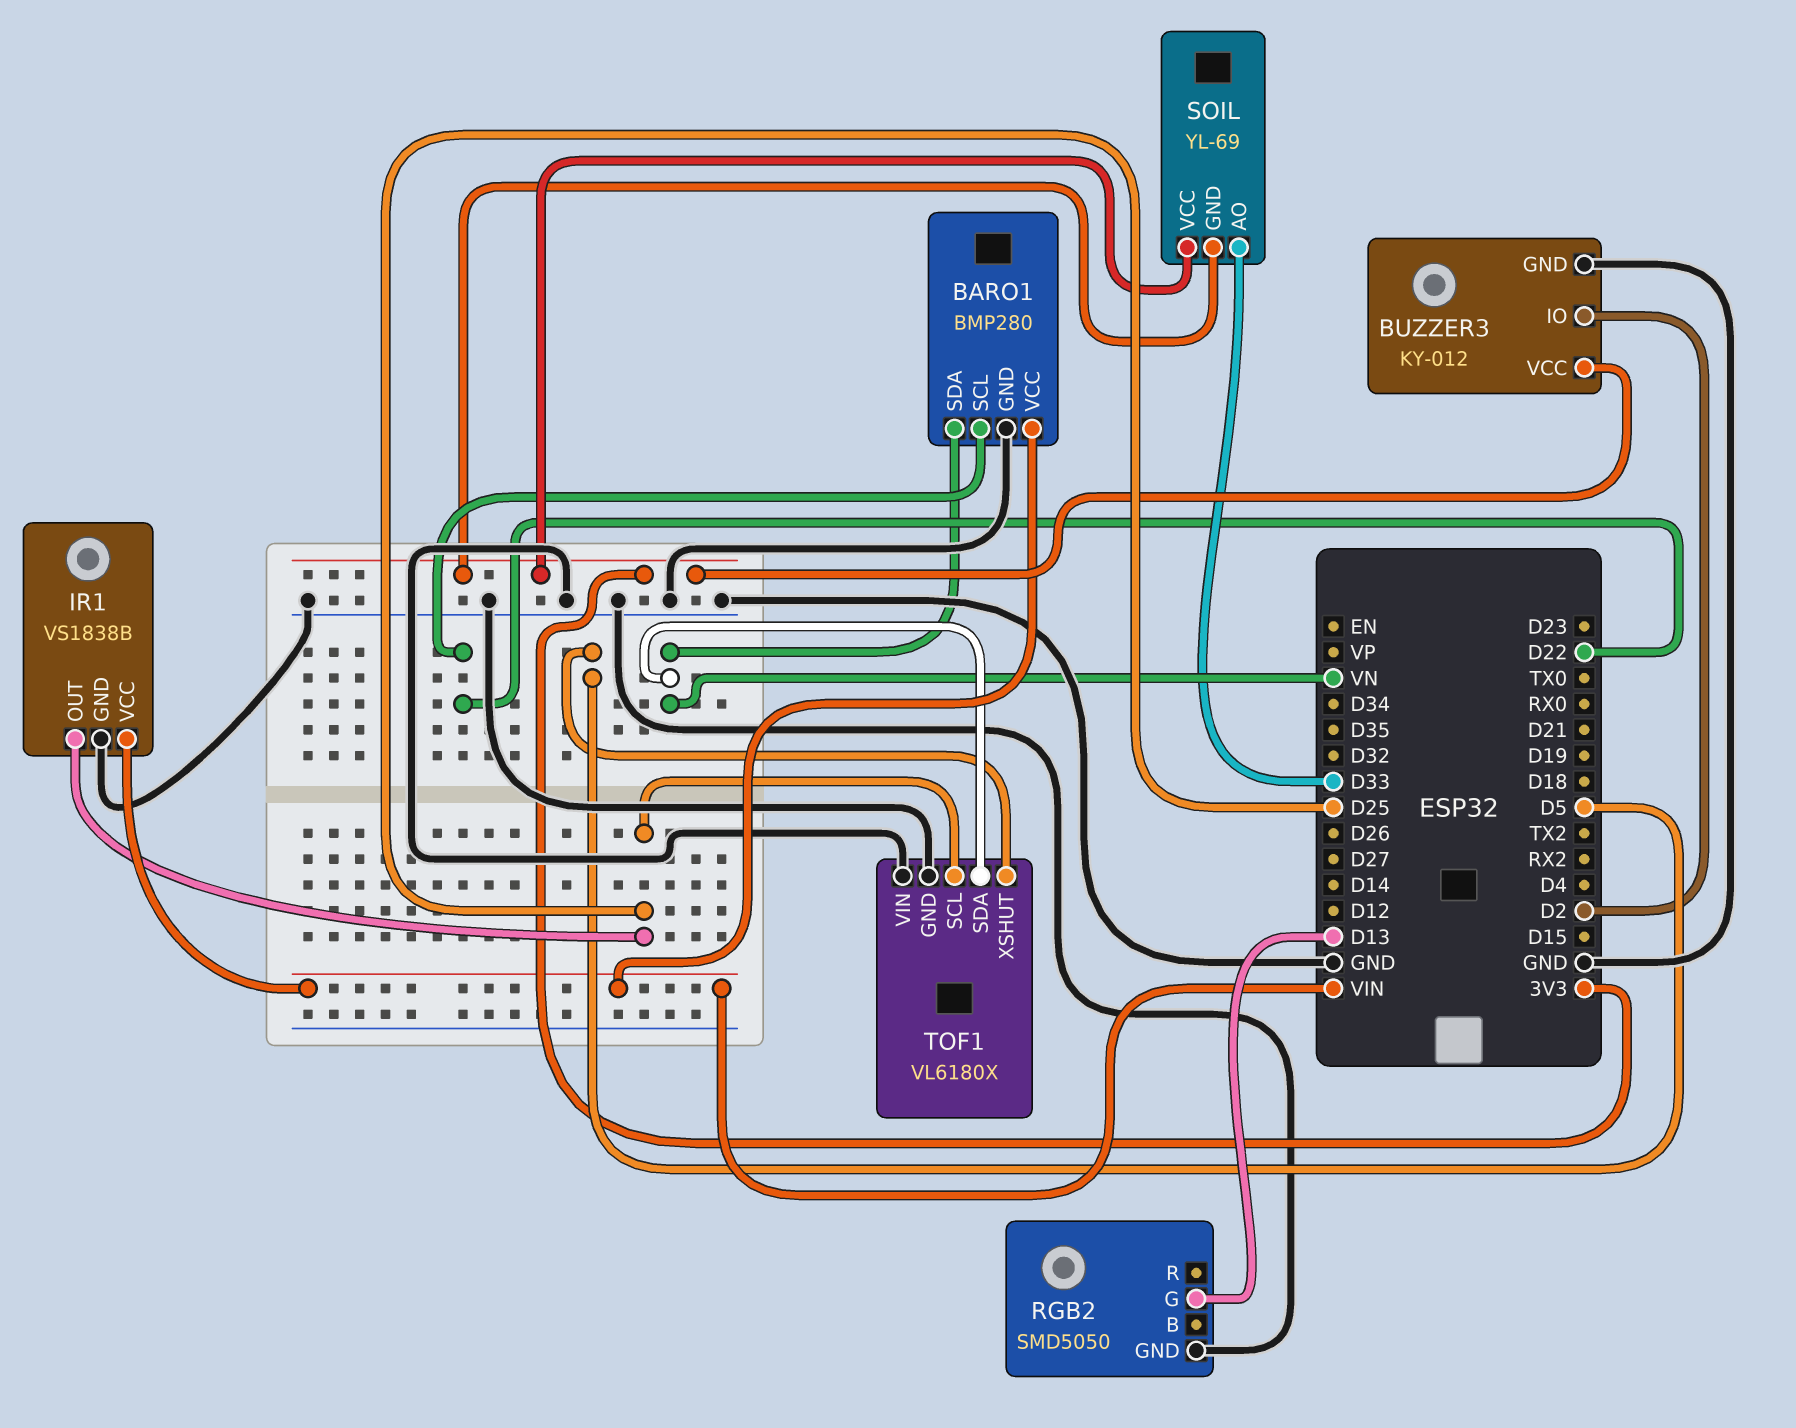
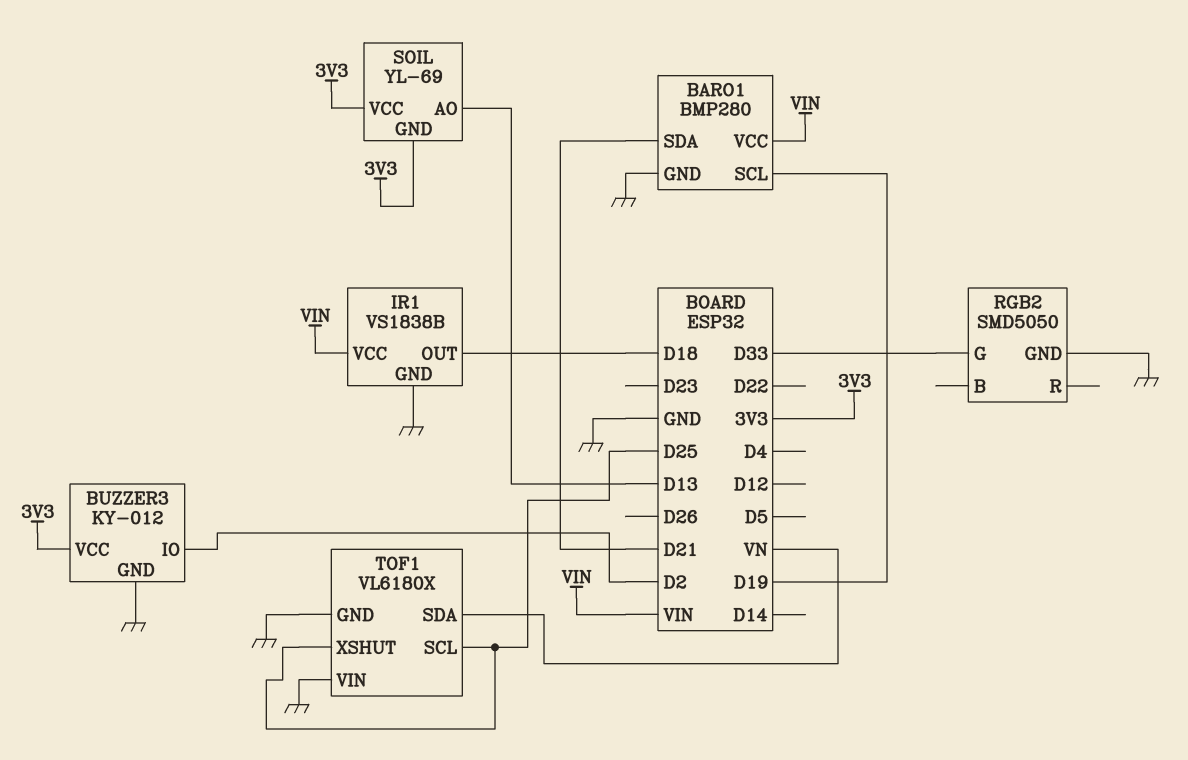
BARO1 pin SCL: D22 -> D19
BARO1 pin SDA: VN -> D21
IR1 pin OUT: D25 -> D18
RGB2 pin G: D13 -> D33
SOIL pin AO: D33 -> D13
TOF1 pin XSHUT: D5 -> D25

